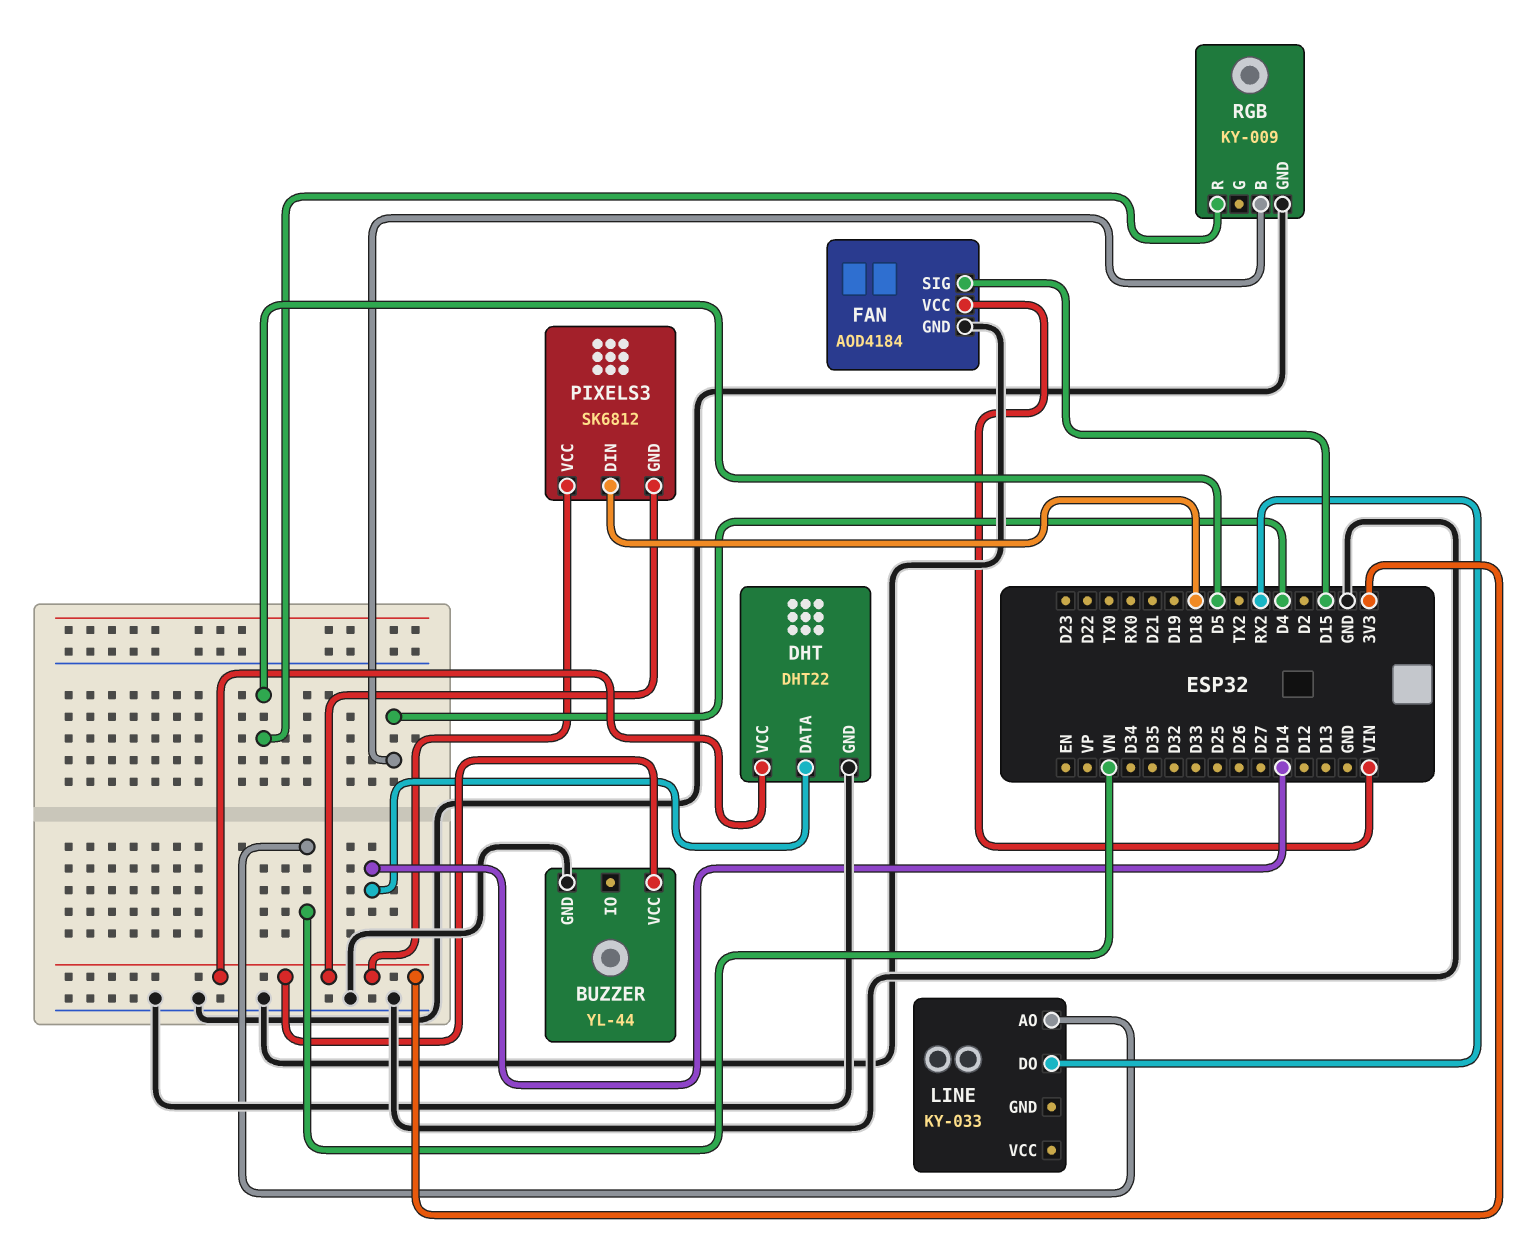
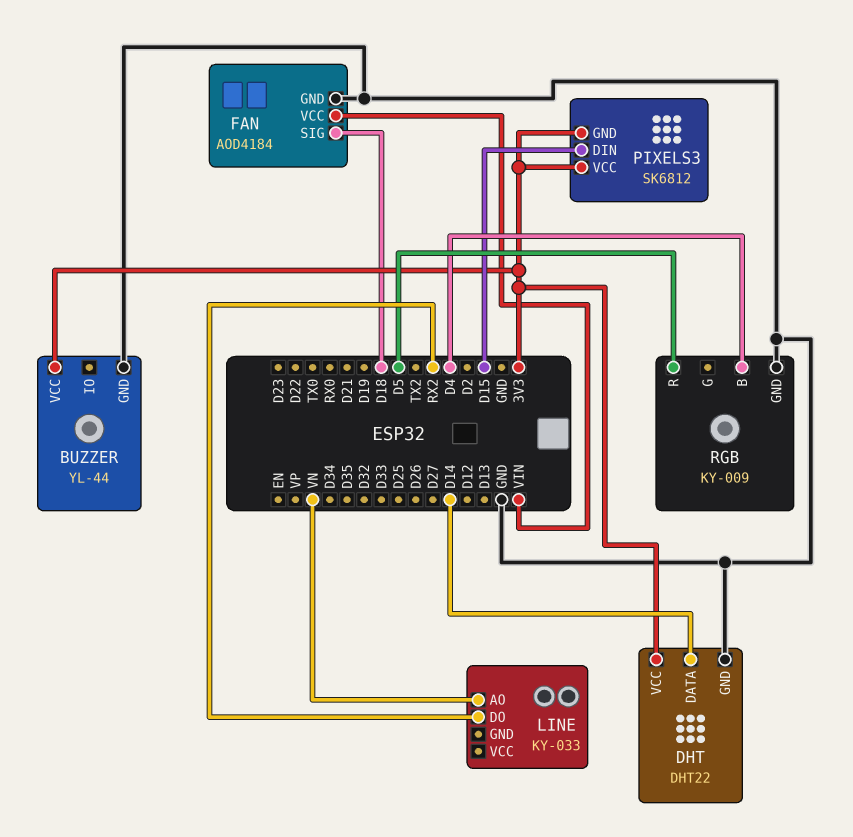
FAN pin SIG: D15 -> D18
PIXELS3 pin DIN: D18 -> D15

